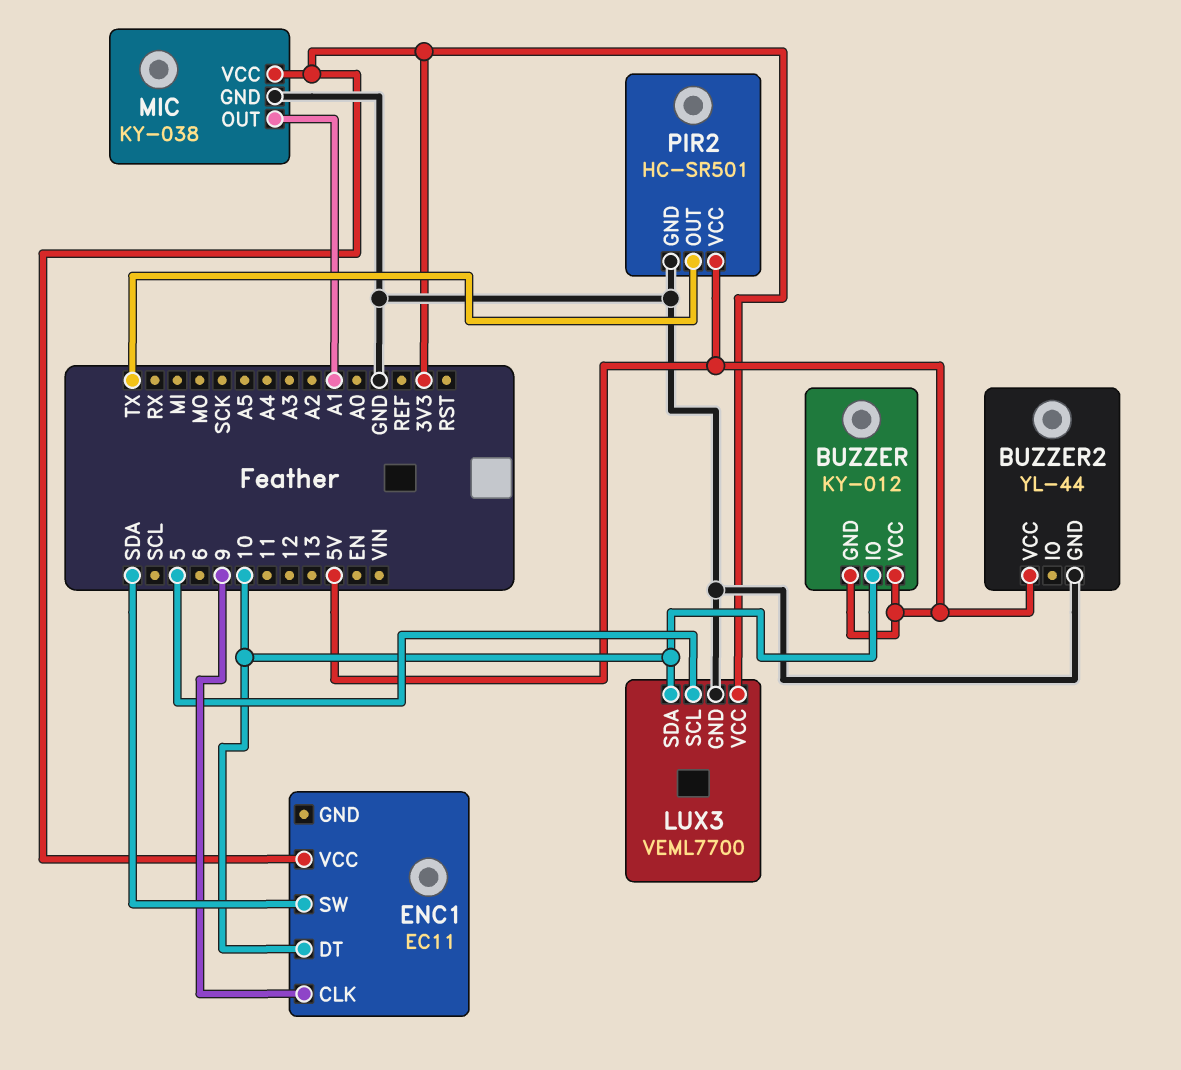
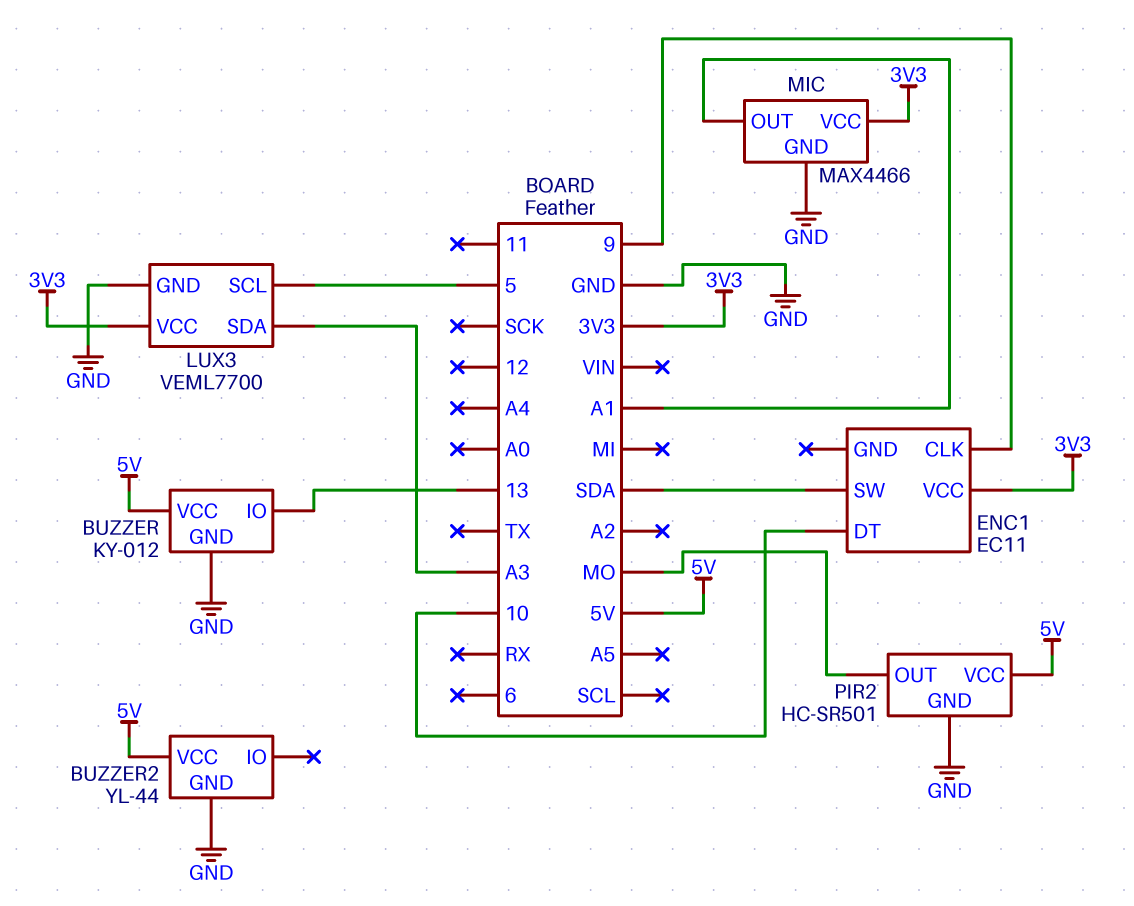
BUZZER pin GND: 5V -> GND
BUZZER pin IO: 10 -> 13
LUX3 pin SDA: 10 -> A3
MIC: KY-038 -> MAX4466
PIR2 pin OUT: TX -> MO

